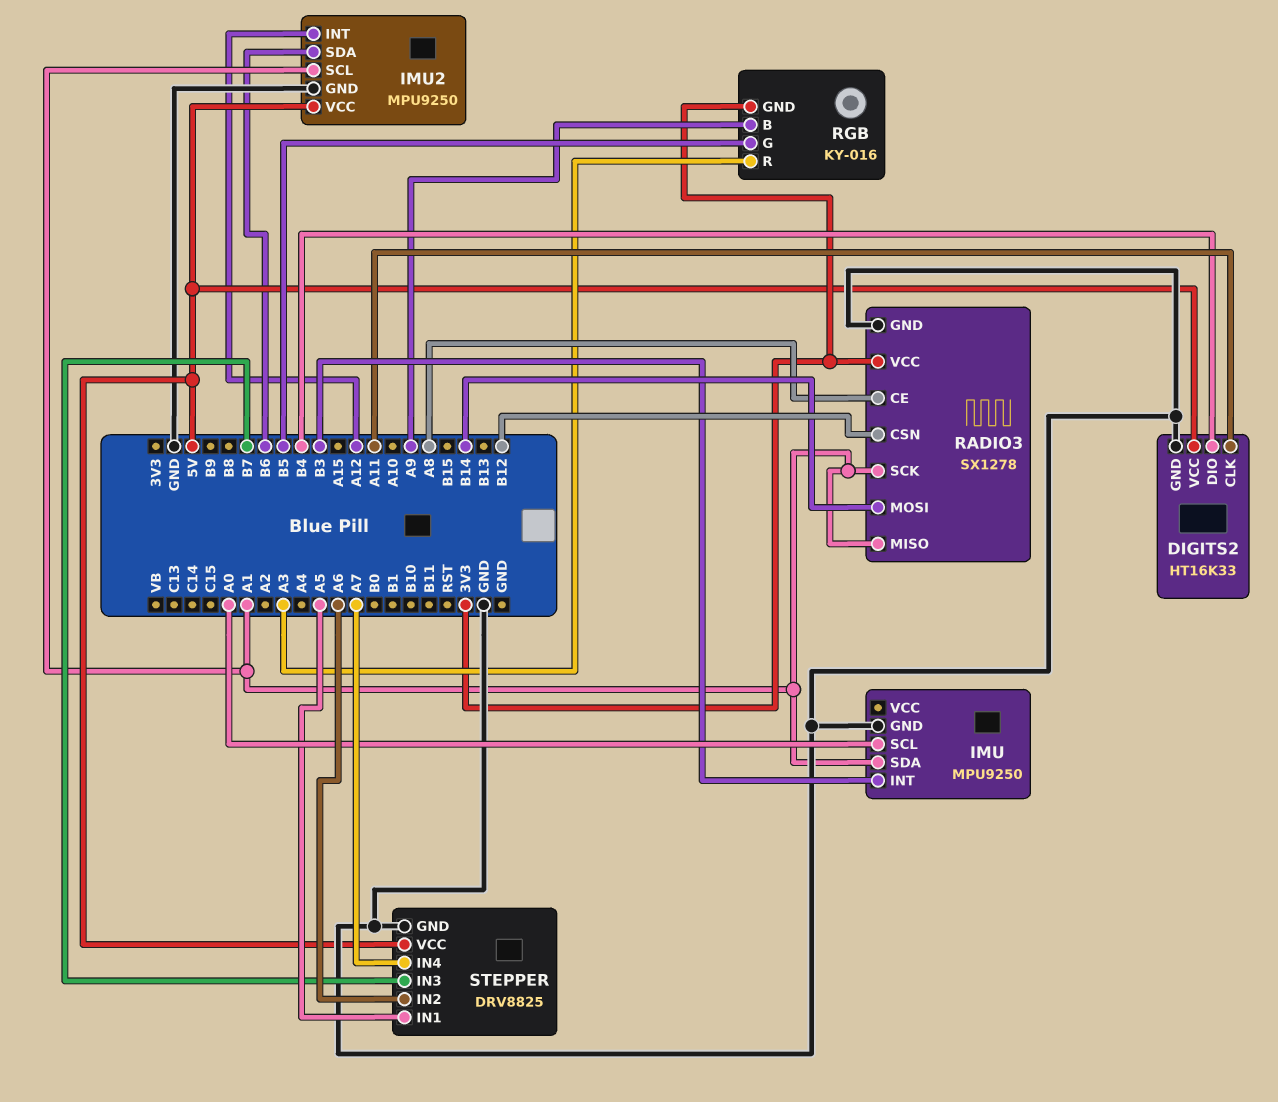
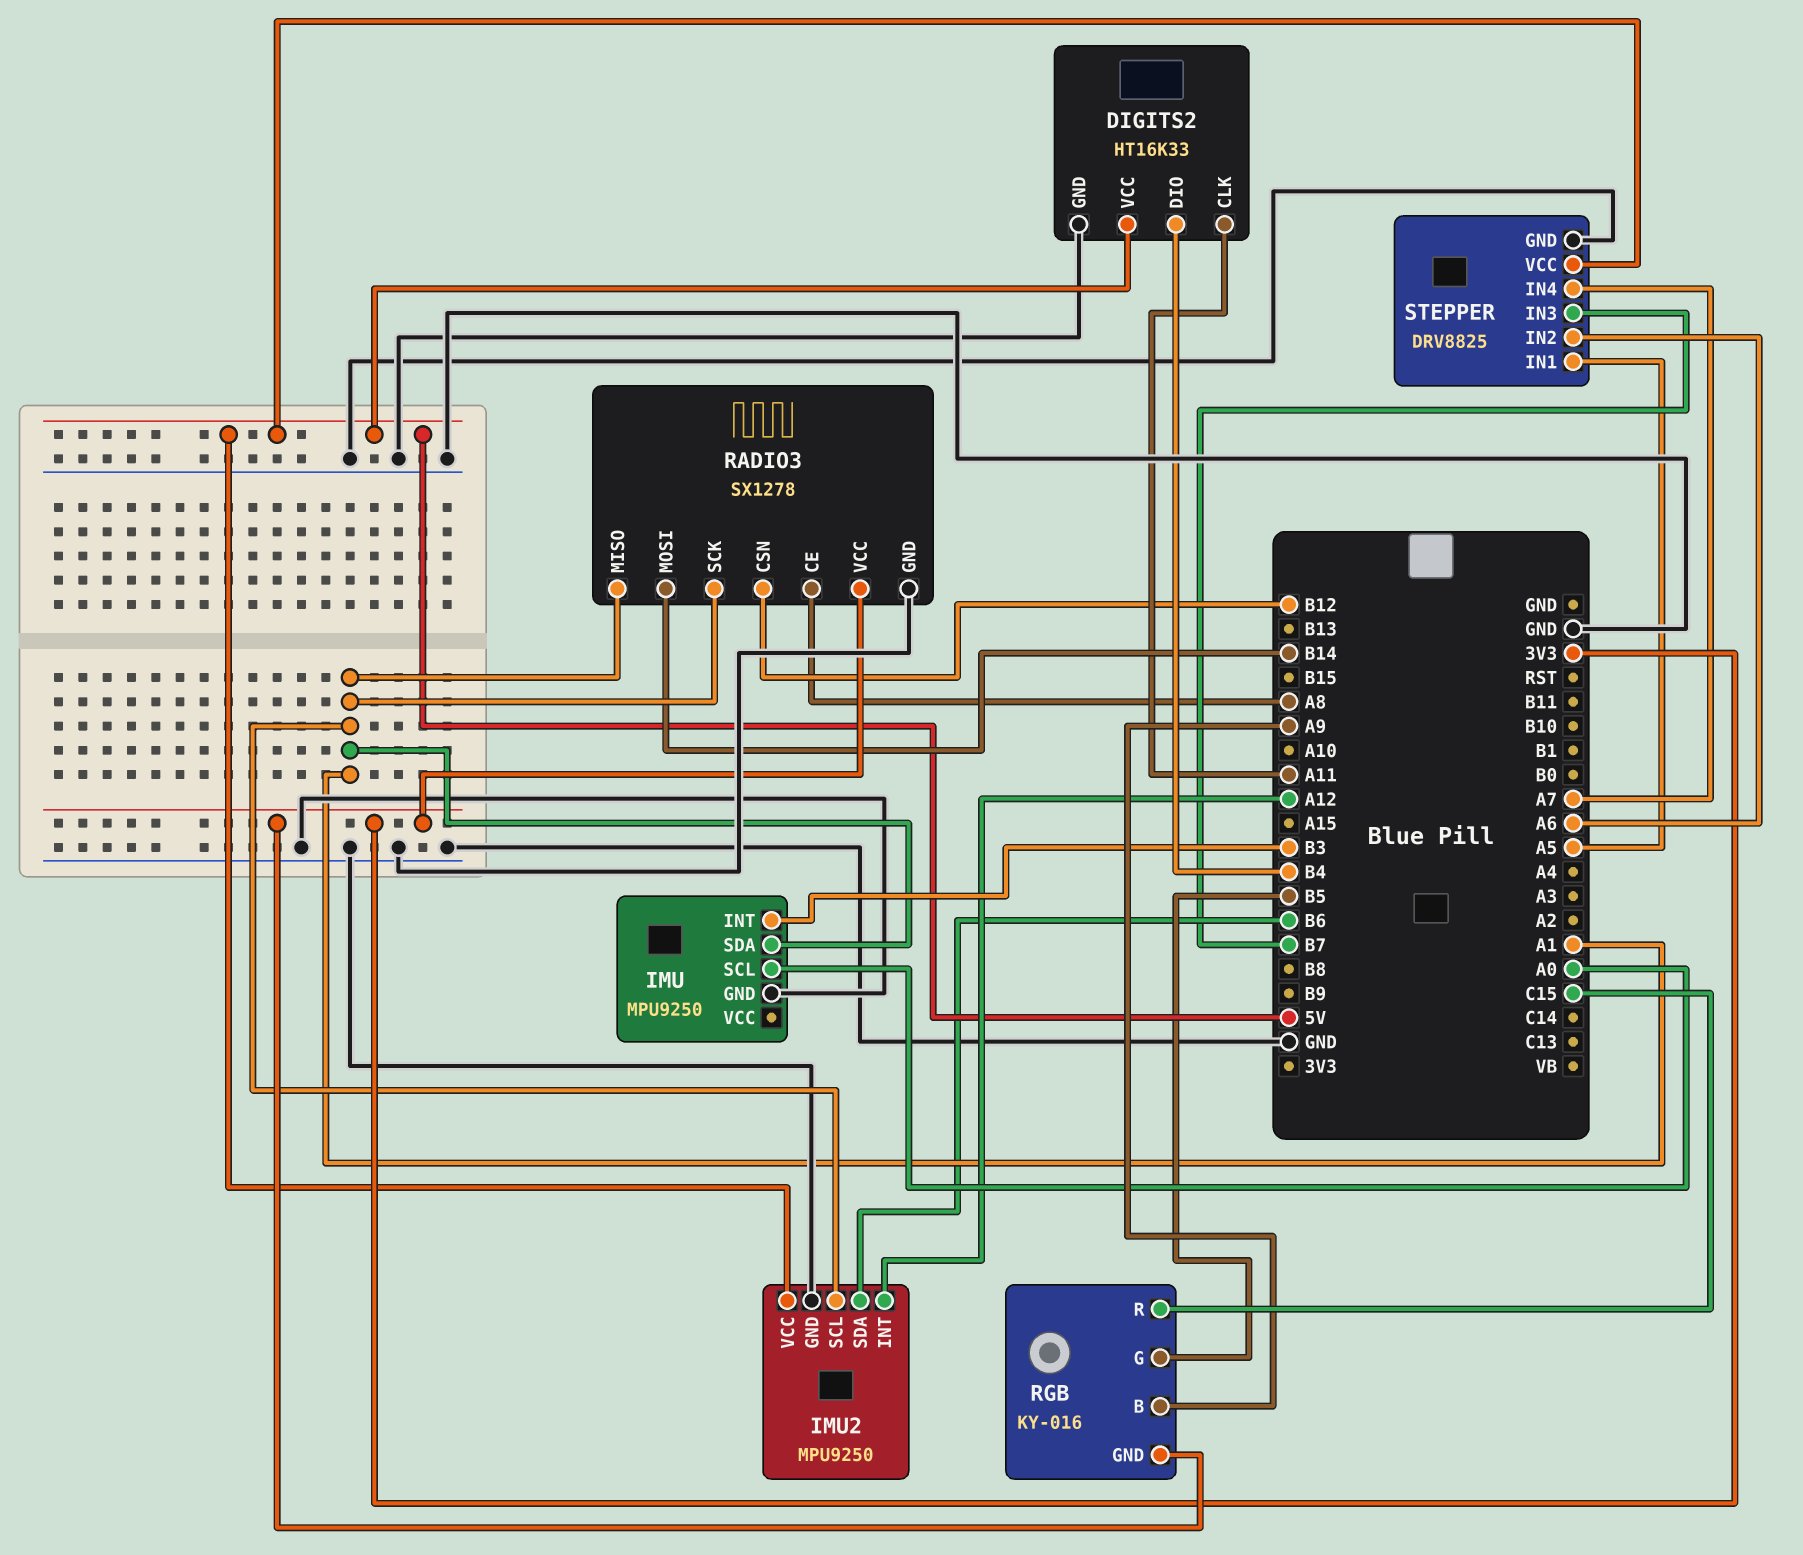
RGB pin R: A3 -> C15

